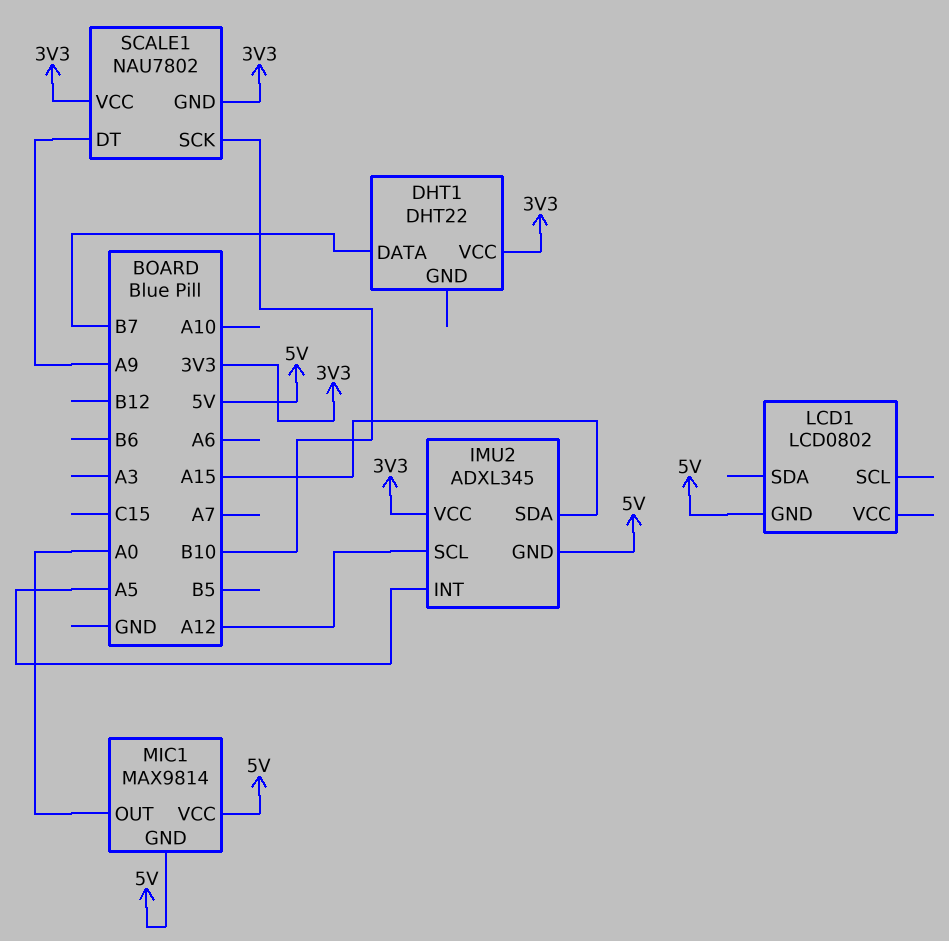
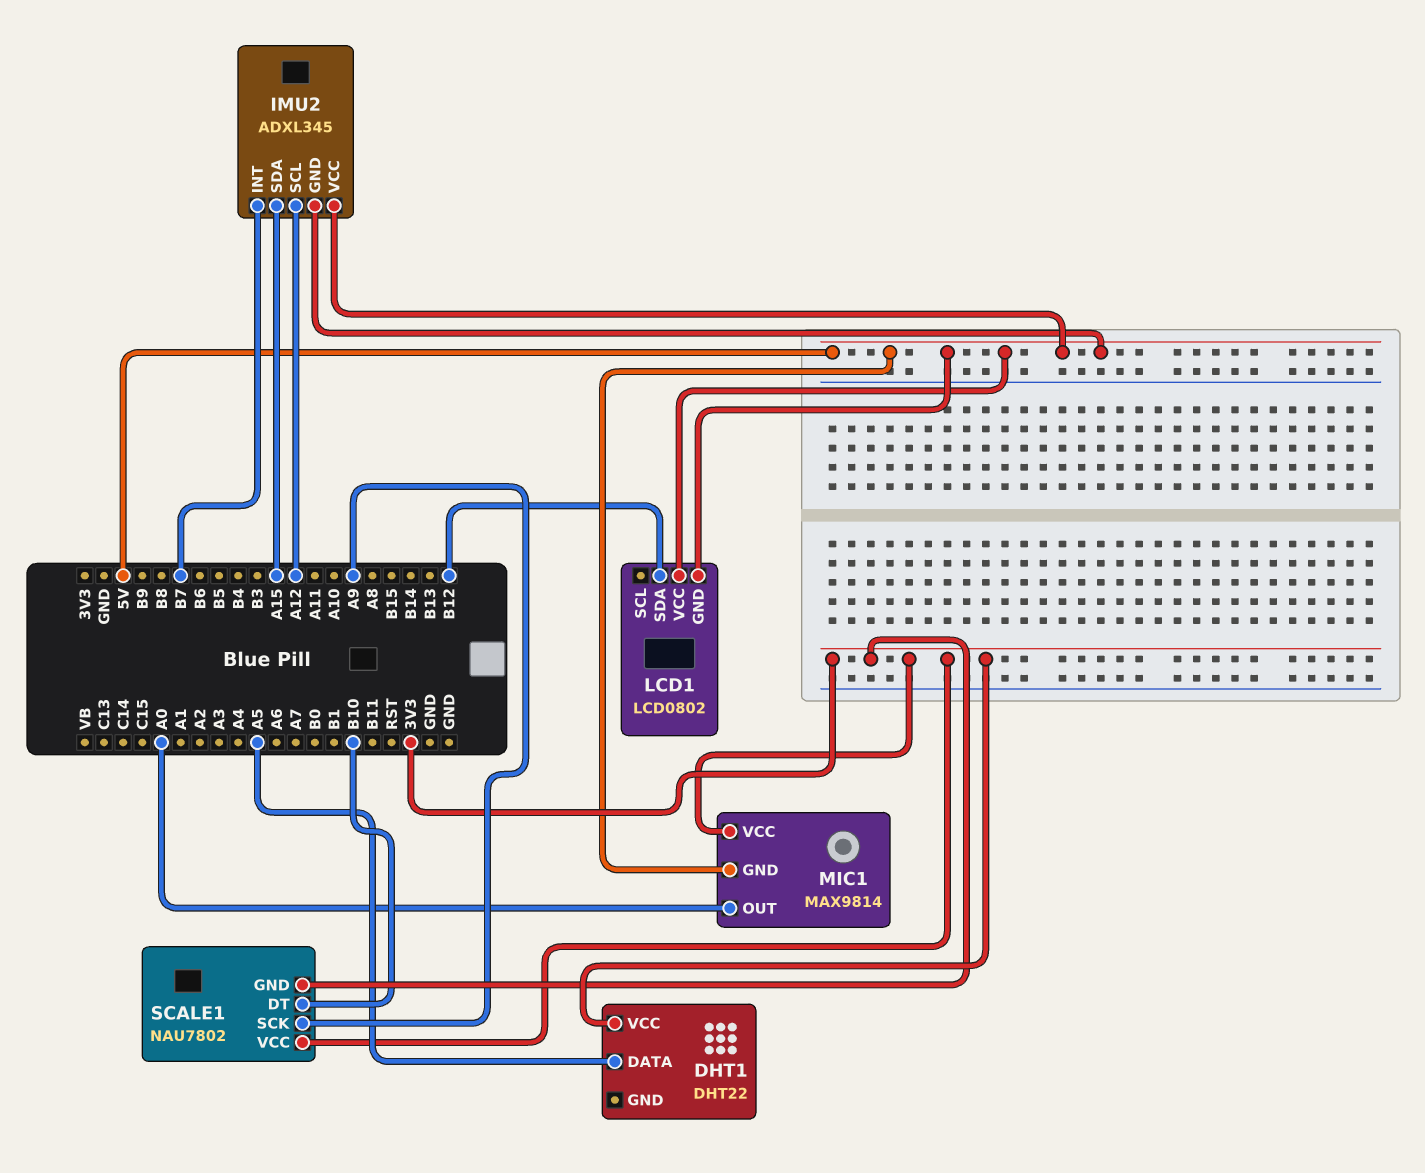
DHT1 pin DATA: B7 -> A5
IMU2 pin INT: A5 -> B7
IMU2 pin VCC: 3V3 -> 5V
LCD1 pin SDA: none -> B12
LCD1 pin VCC: none -> 5V
MIC1 pin VCC: 5V -> 3V3
SCALE1 pin DT: A9 -> B10
SCALE1 pin SCK: B10 -> A9

